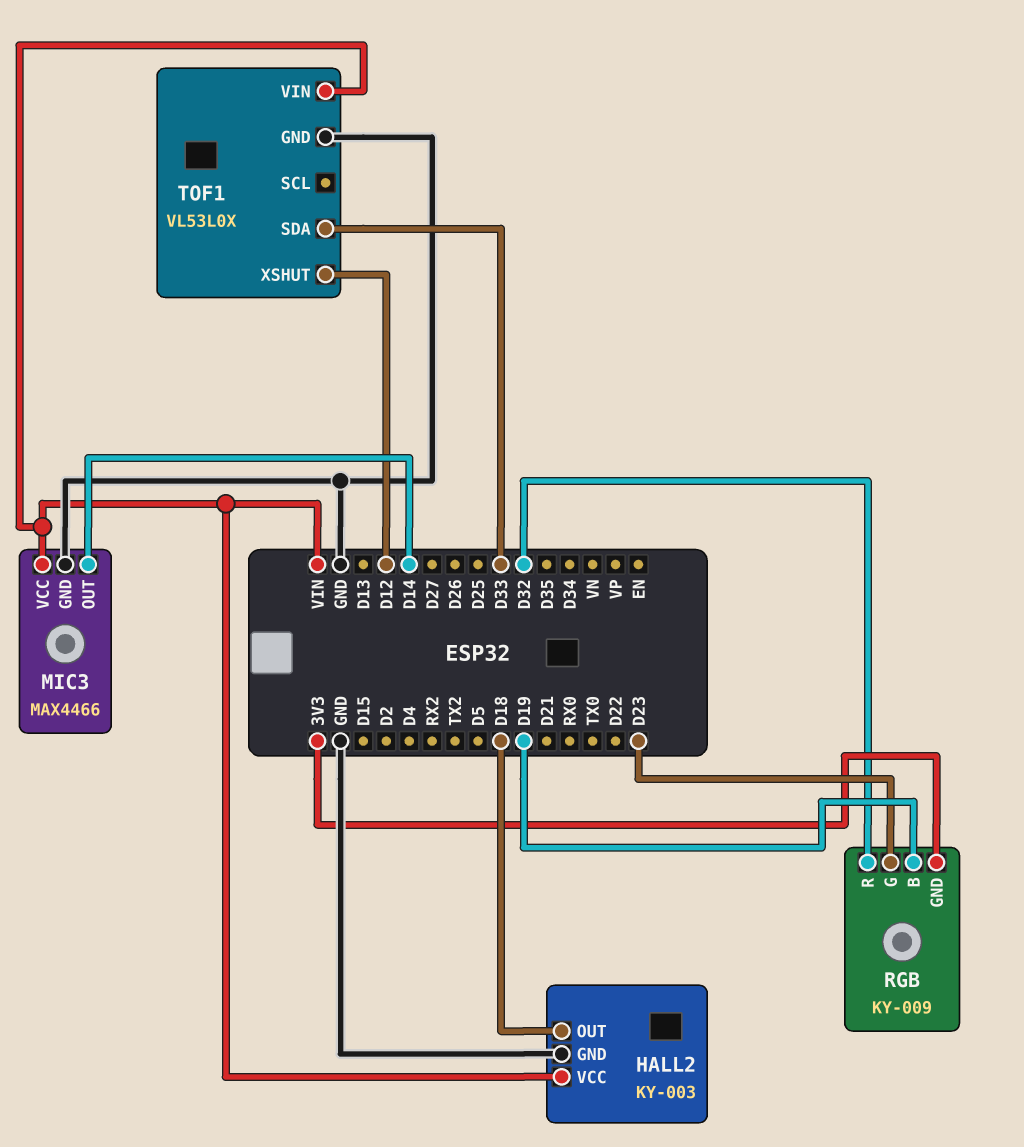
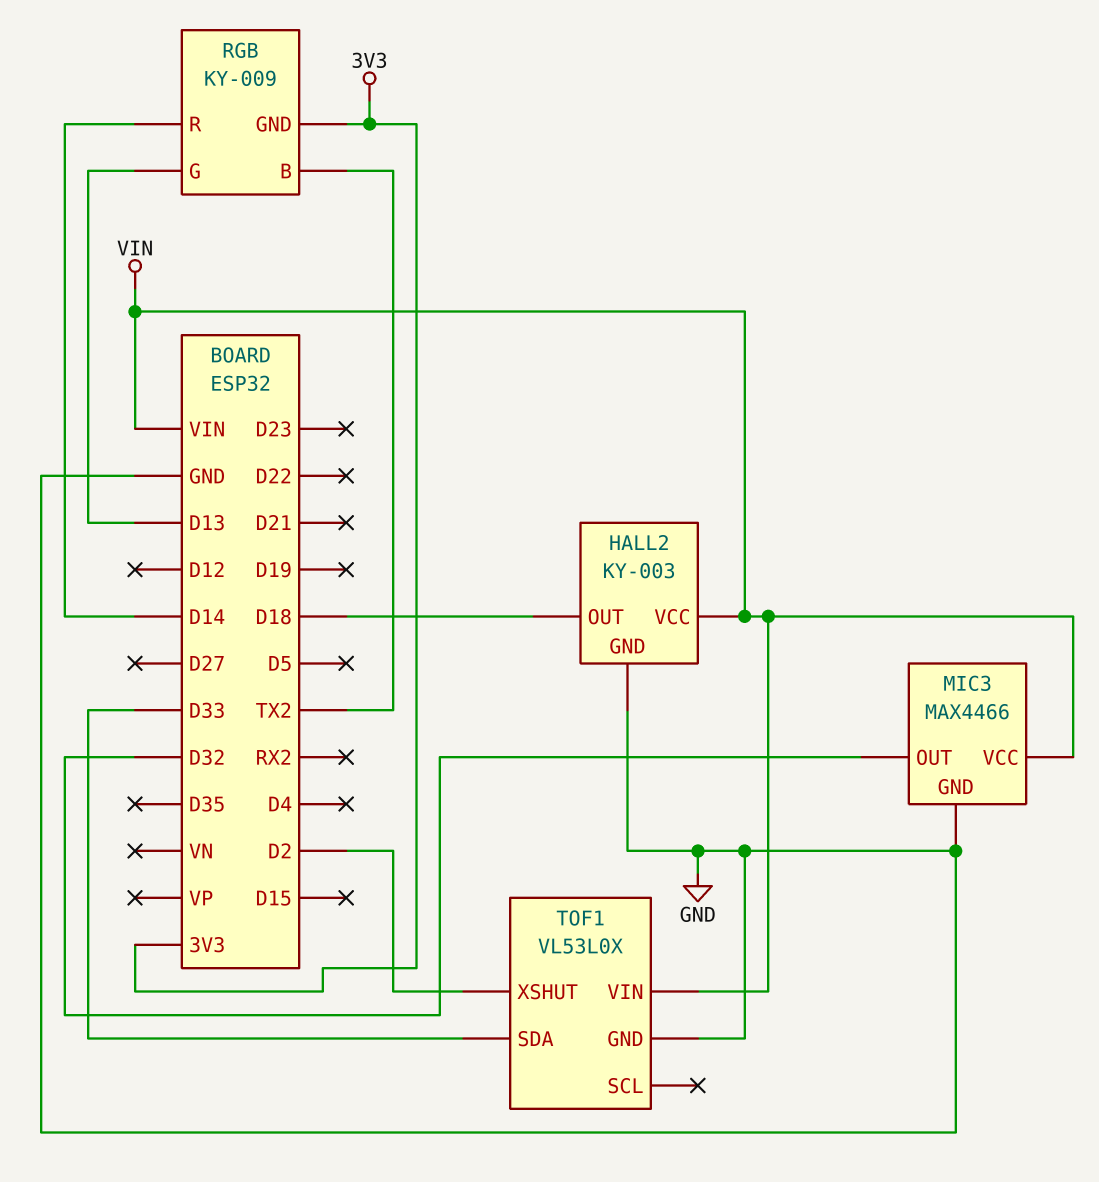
MIC3 pin OUT: D14 -> D32
RGB pin B: D19 -> TX2
RGB pin G: D23 -> D13
RGB pin R: D32 -> D14
TOF1 pin XSHUT: D12 -> D2

